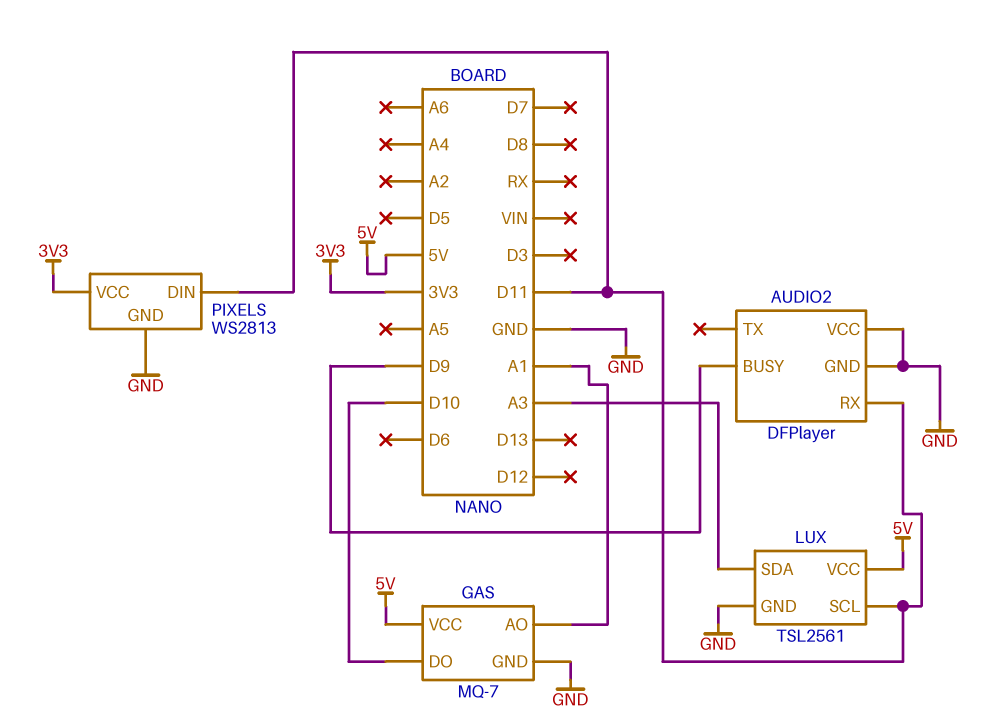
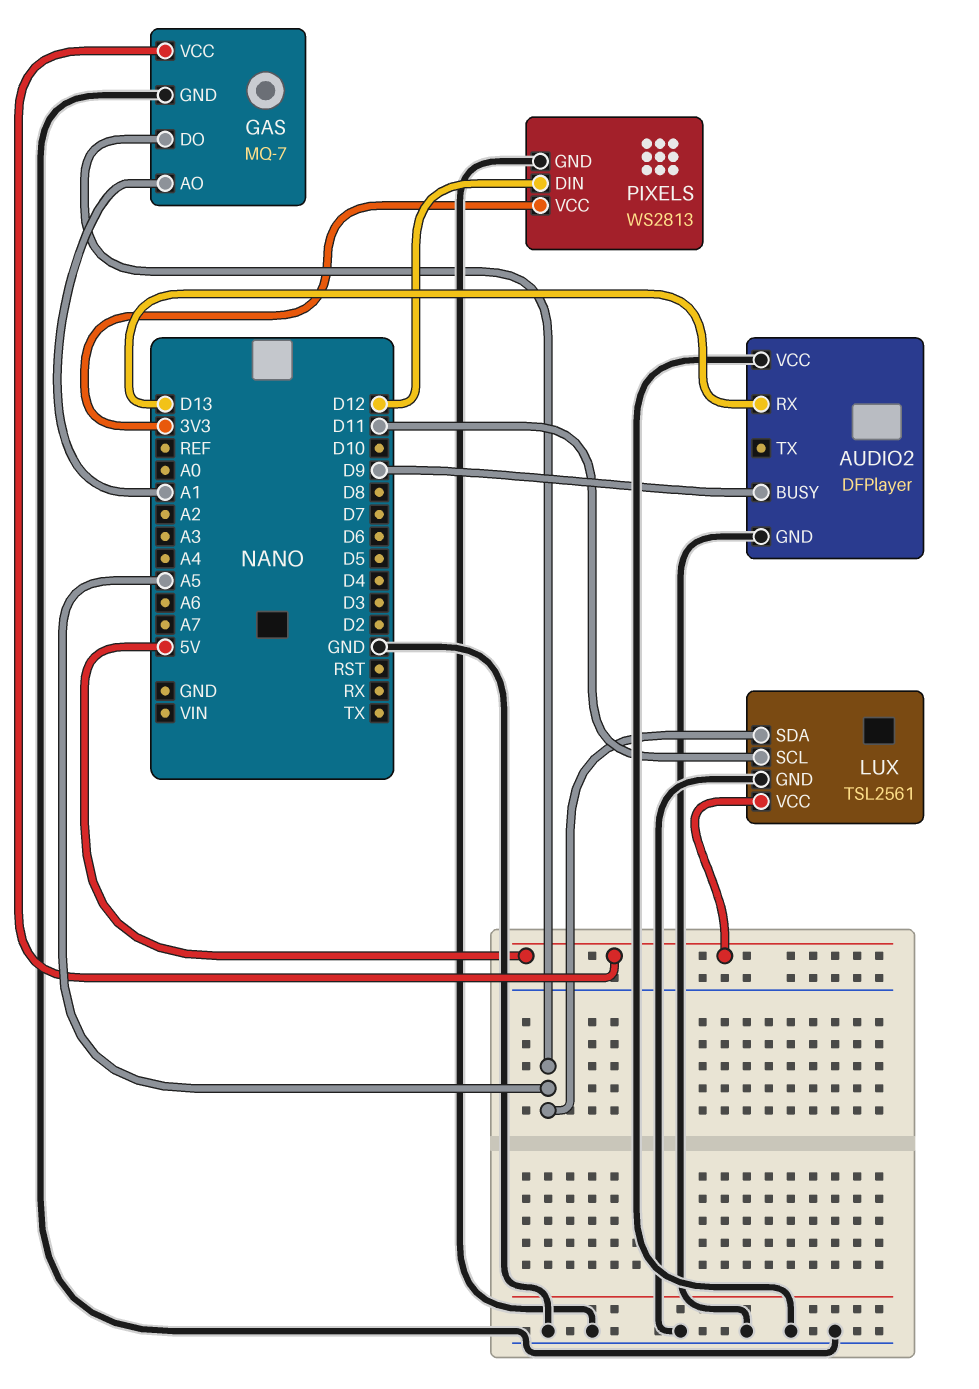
AUDIO2 pin RX: D11 -> D13
GAS pin DO: D10 -> A5
LUX pin SDA: A3 -> A5
PIXELS pin DIN: D11 -> D12

